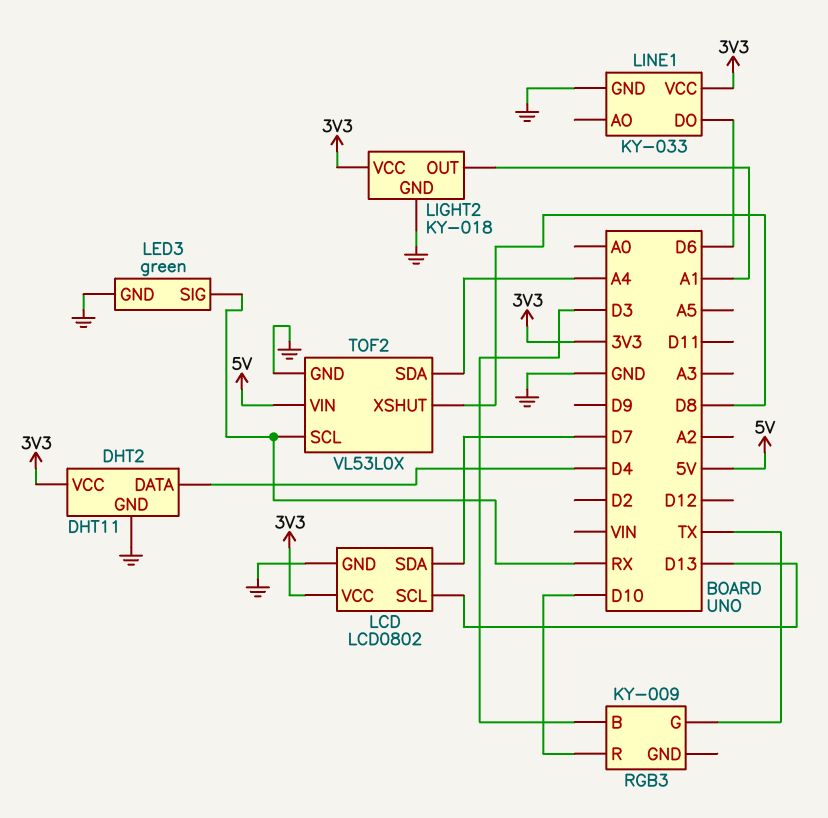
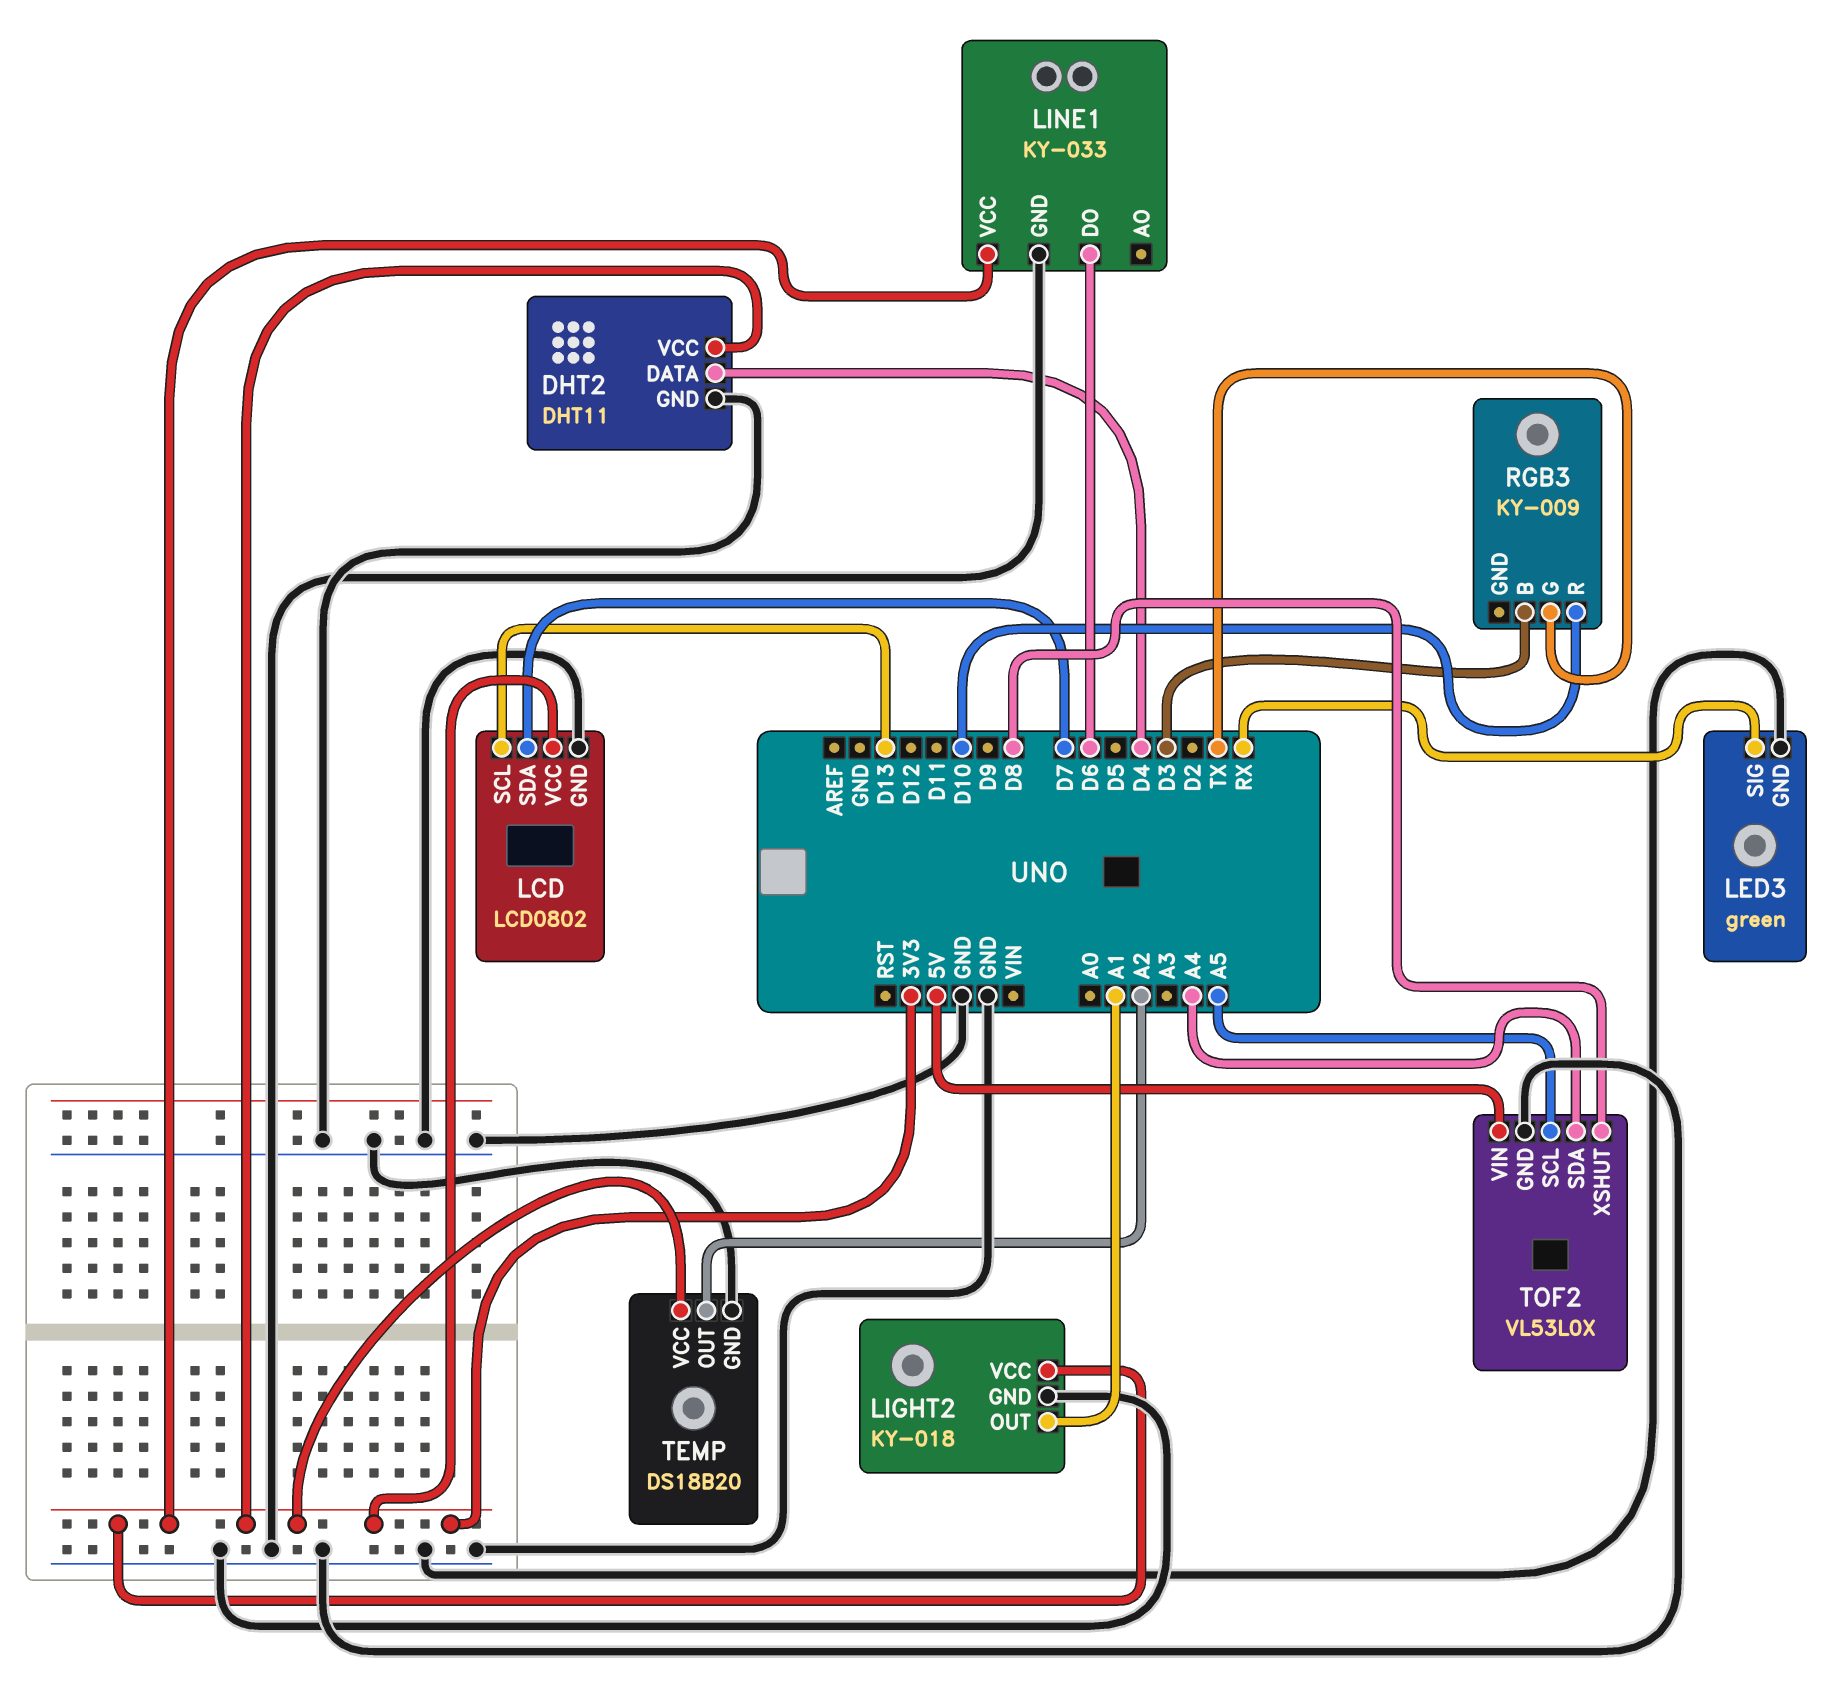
TEMP: none -> DS18B20
TEMP pin GND: none -> GND
TEMP pin OUT: none -> A2
TEMP pin VCC: none -> 3V3
TOF2 pin SCL: RX -> A5

